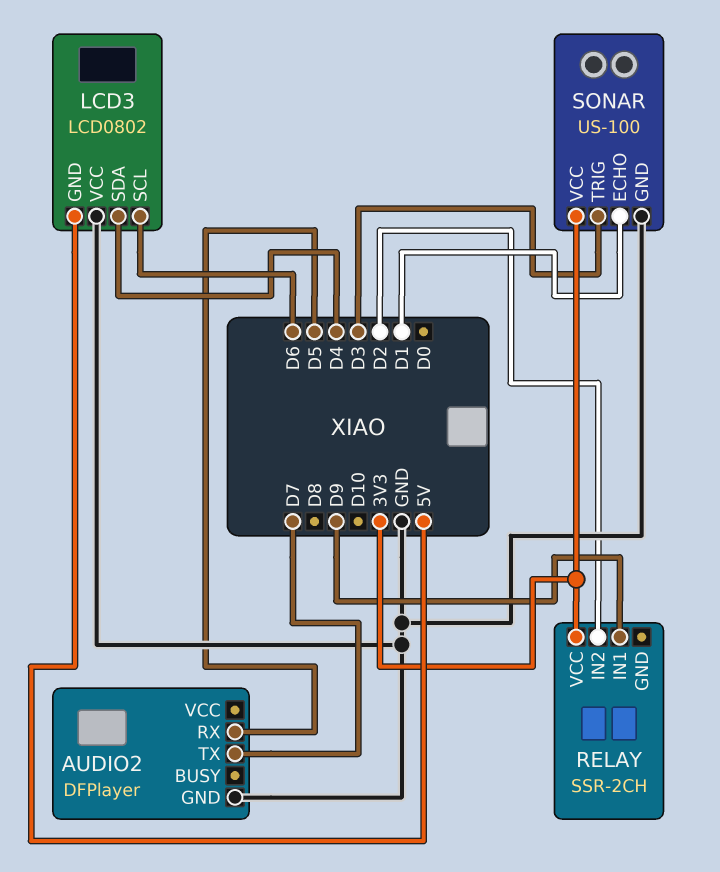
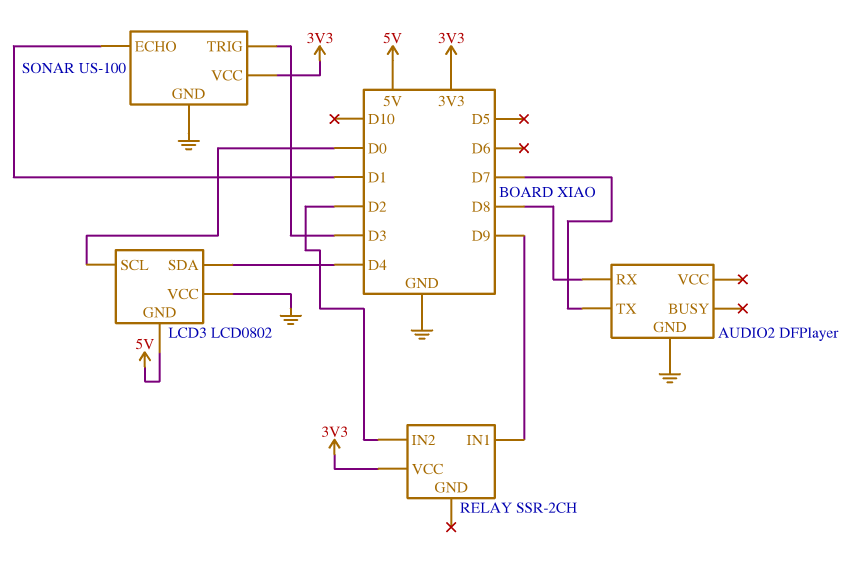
AUDIO2 pin RX: D5 -> D8
LCD3 pin SCL: D6 -> D0

